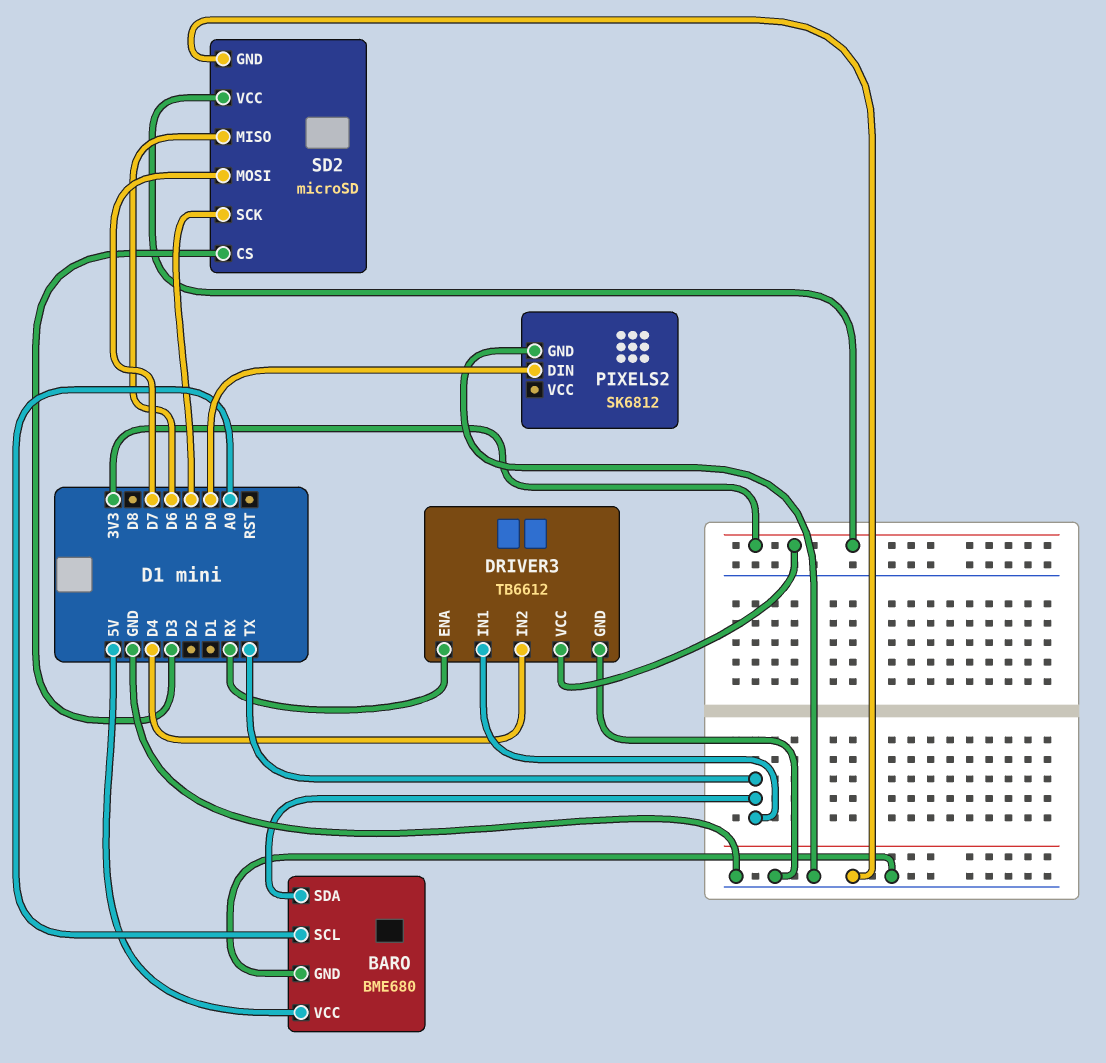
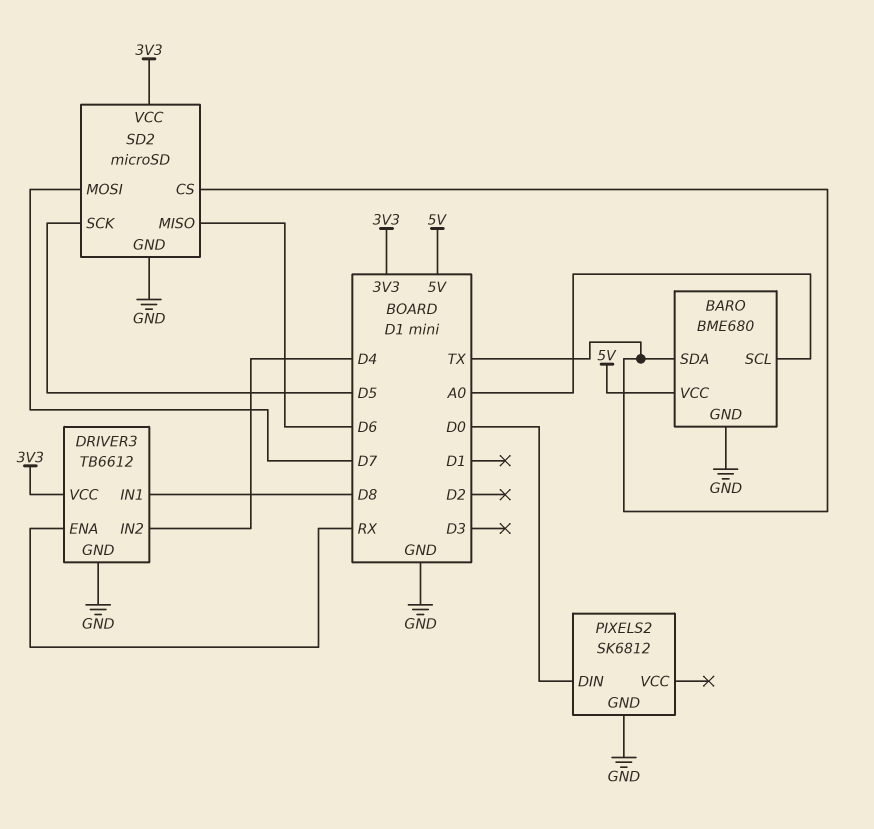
DRIVER3 pin IN1: TX -> D8
SD2 pin CS: D3 -> TX

